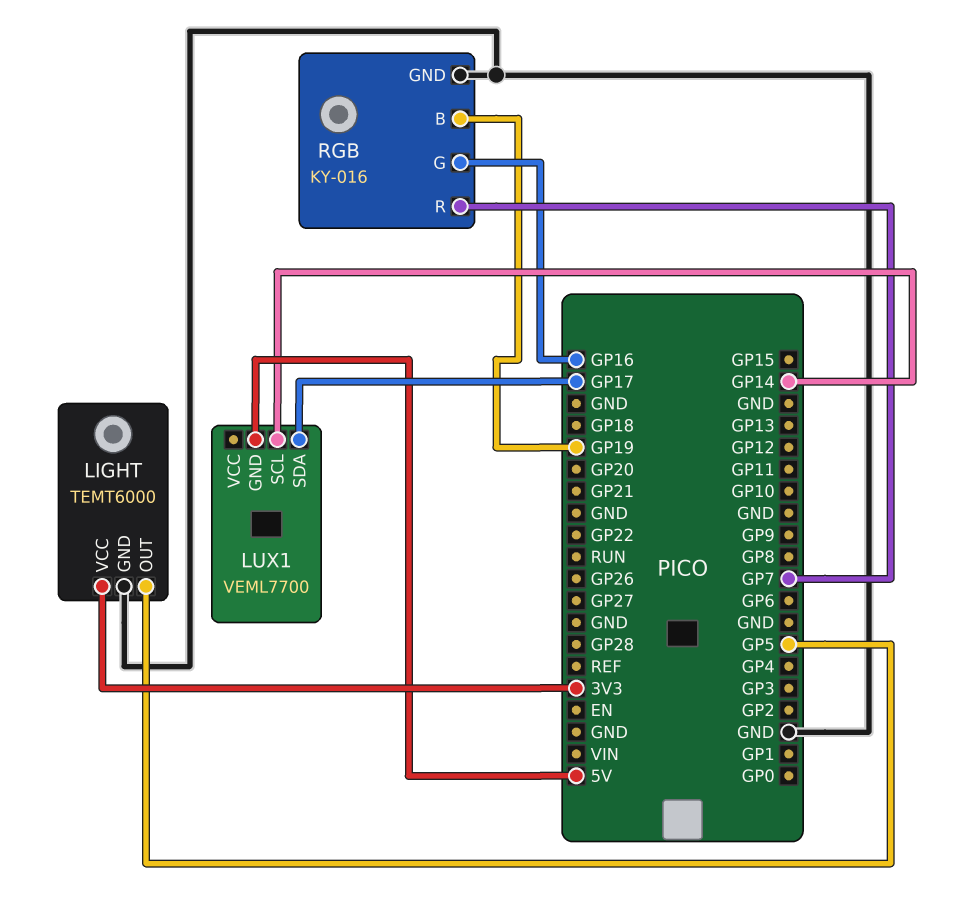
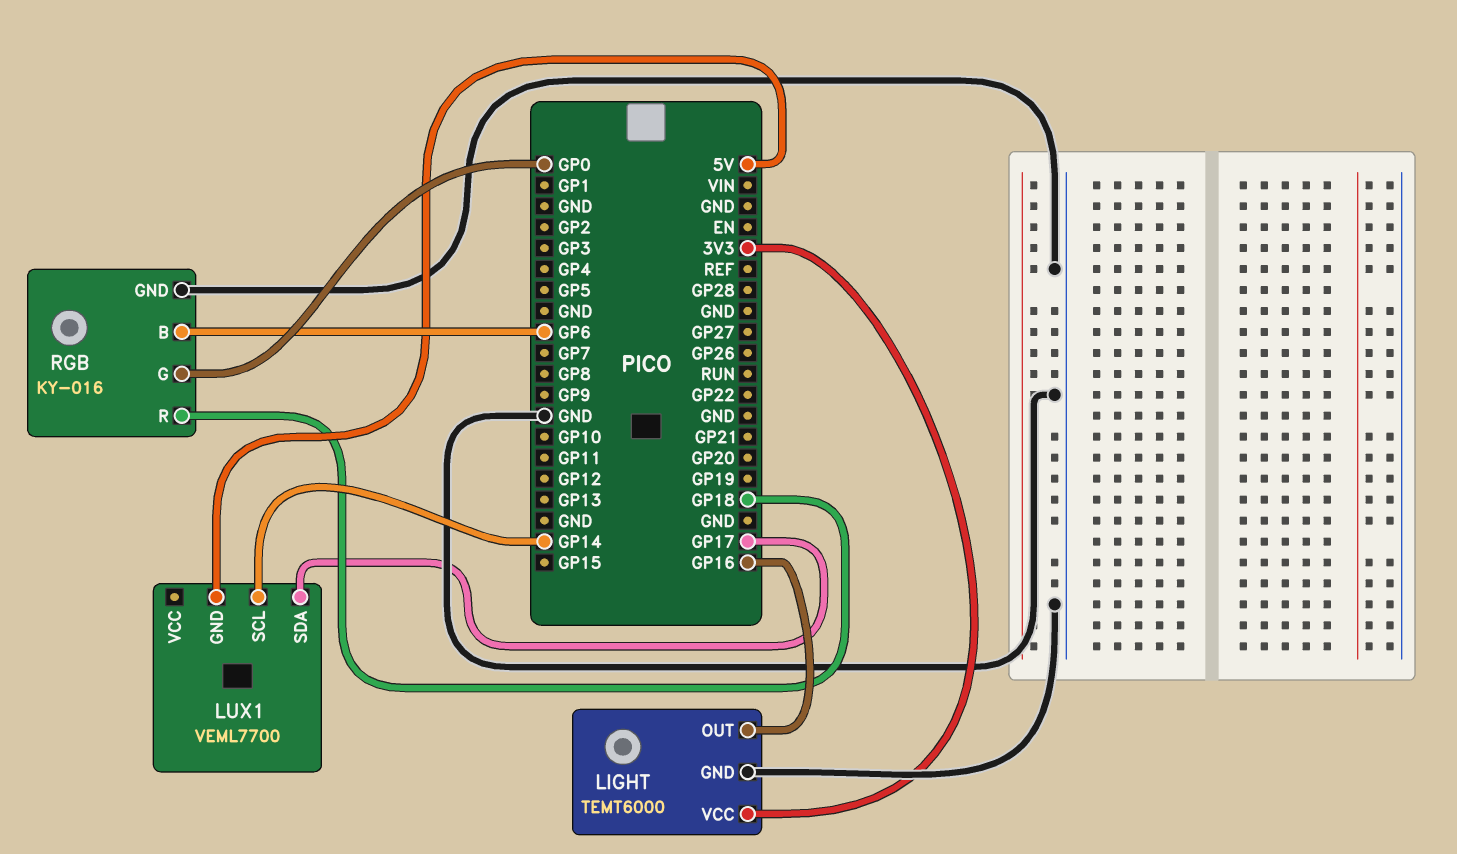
LIGHT pin OUT: GP5 -> GP16
RGB pin B: GP19 -> GP6
RGB pin G: GP16 -> GP0
RGB pin R: GP7 -> GP18

